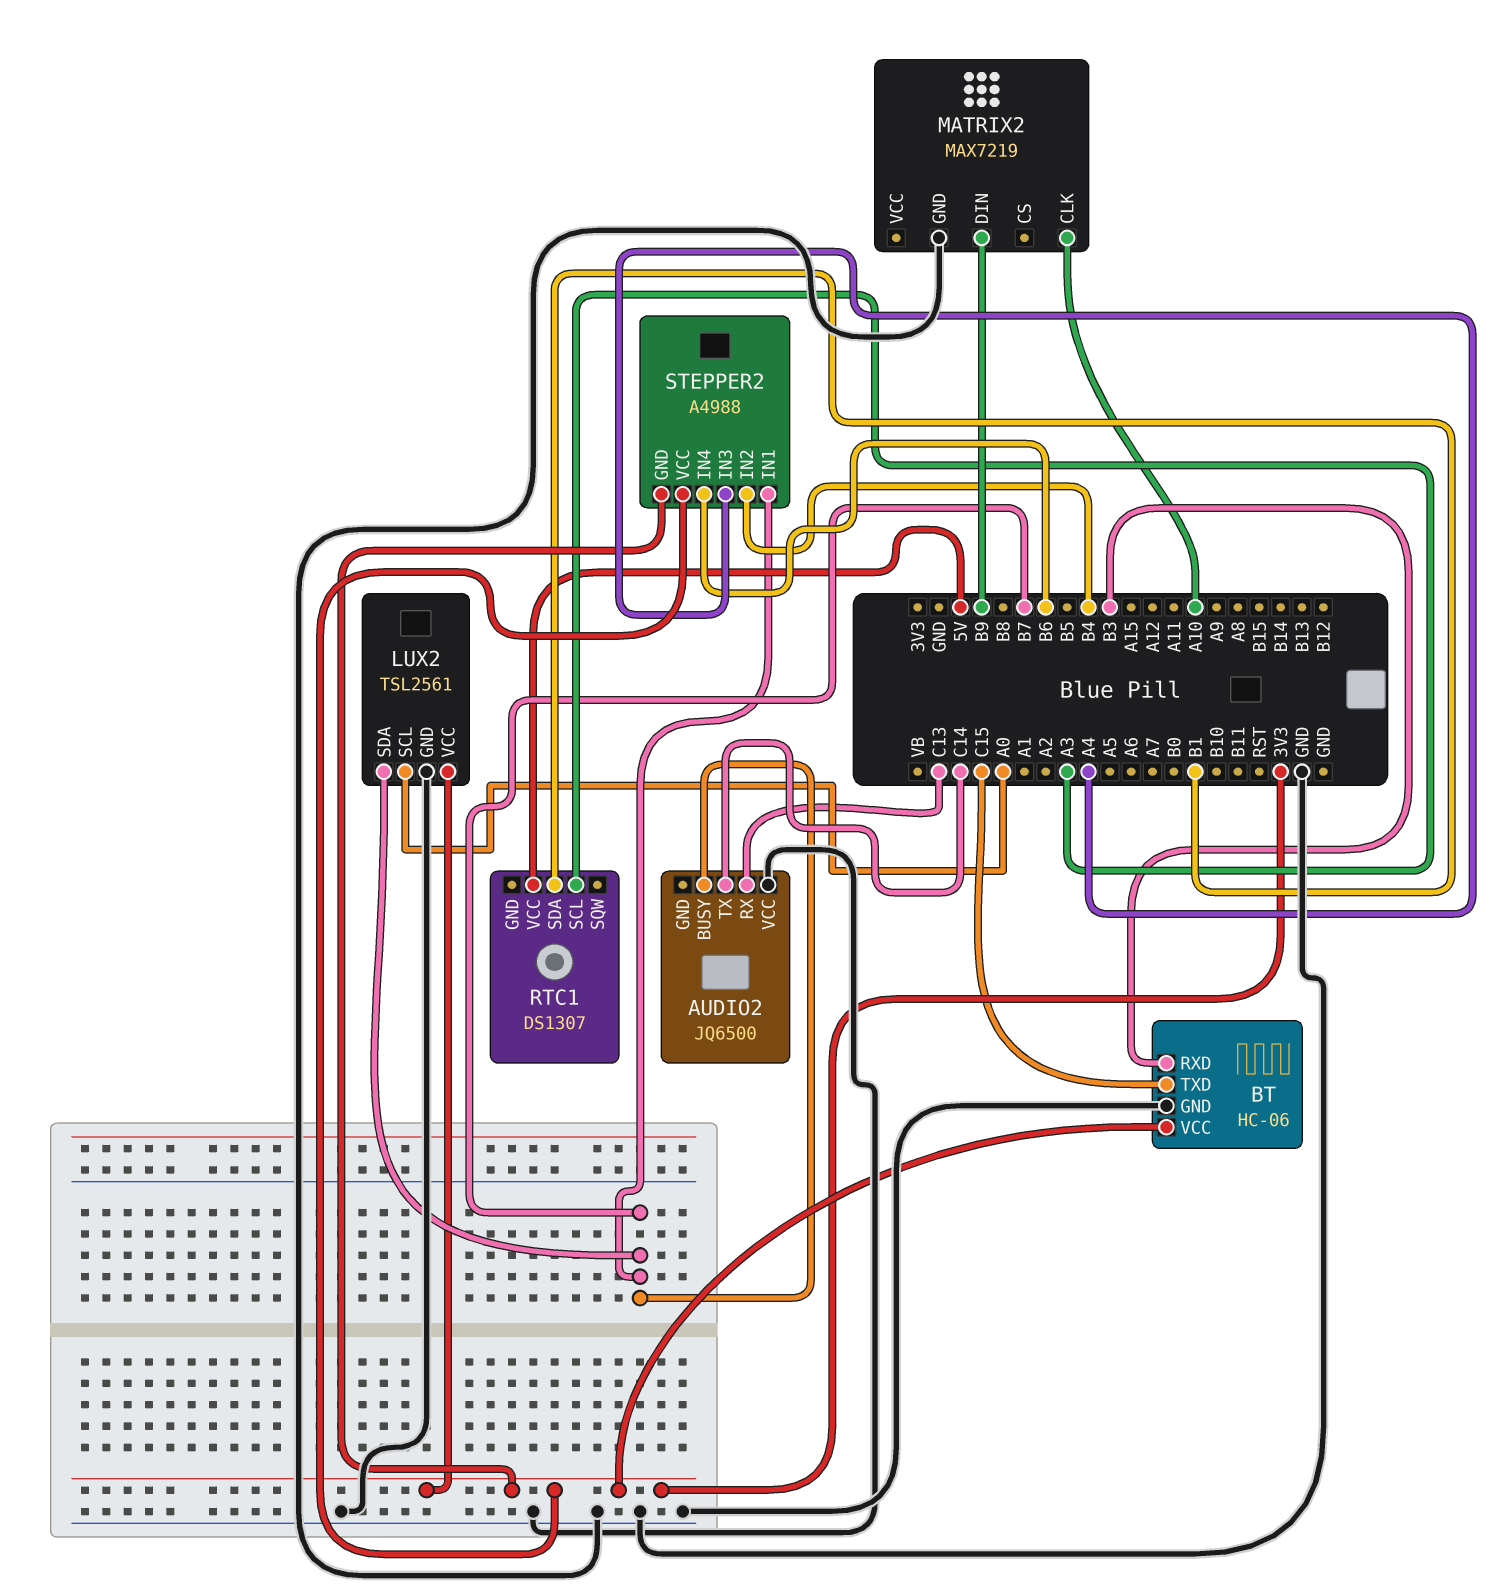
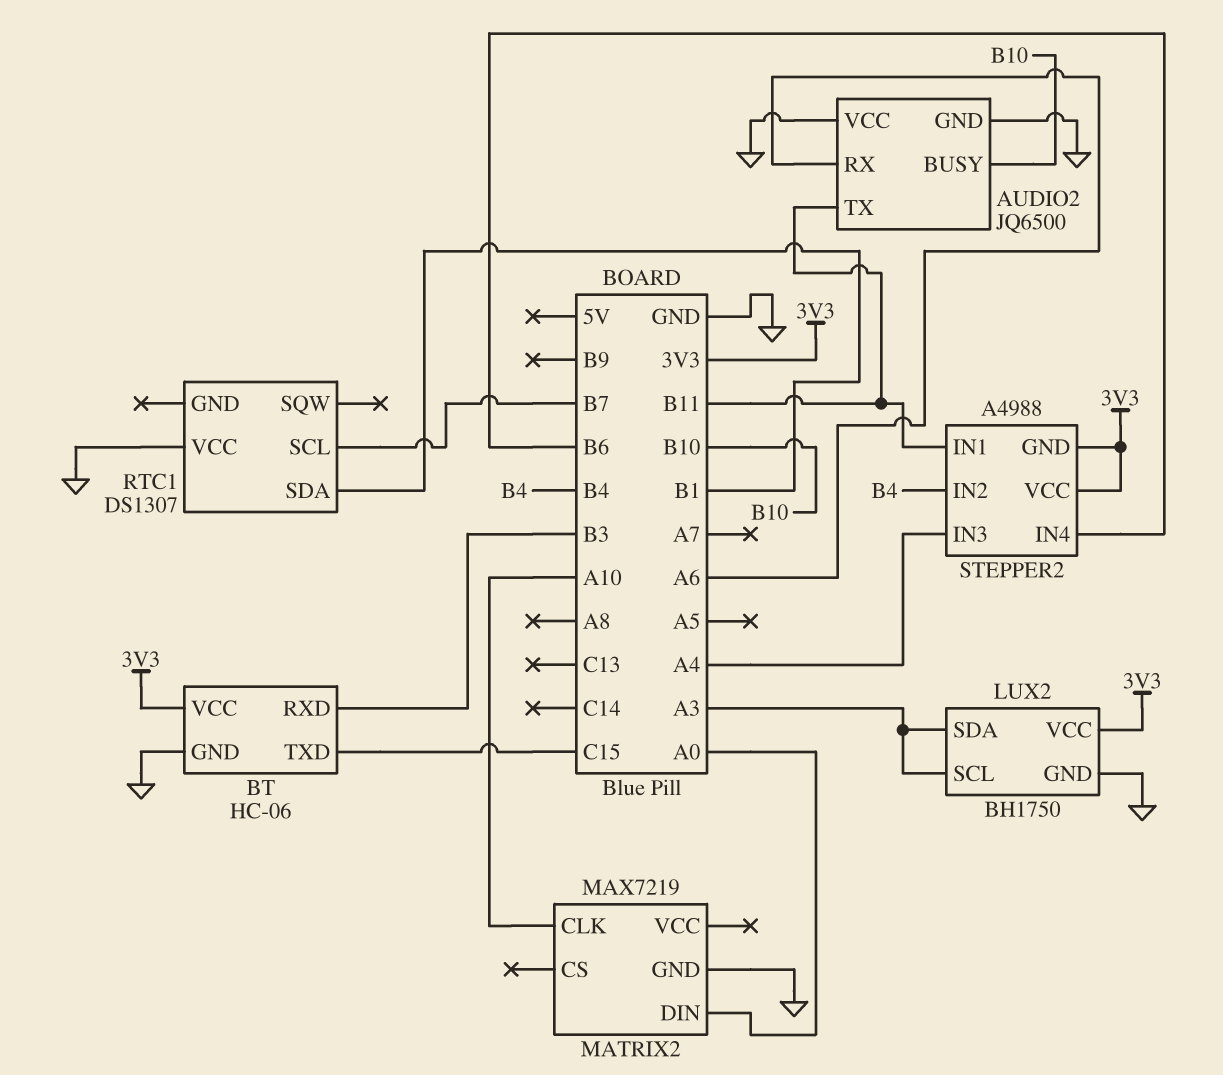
AUDIO2 pin BUSY: B7 -> B10
AUDIO2 pin GND: none -> GND
AUDIO2 pin RX: C13 -> A6
AUDIO2 pin TX: C14 -> B11
LUX2: TSL2561 -> BH1750
LUX2 pin SCL: A0 -> A3
LUX2 pin SDA: B7 -> A3
MATRIX2 pin DIN: B9 -> A0
RTC1 pin SCL: A3 -> B7
RTC1 pin VCC: 5V -> GND
STEPPER2 pin IN1: B7 -> B11

